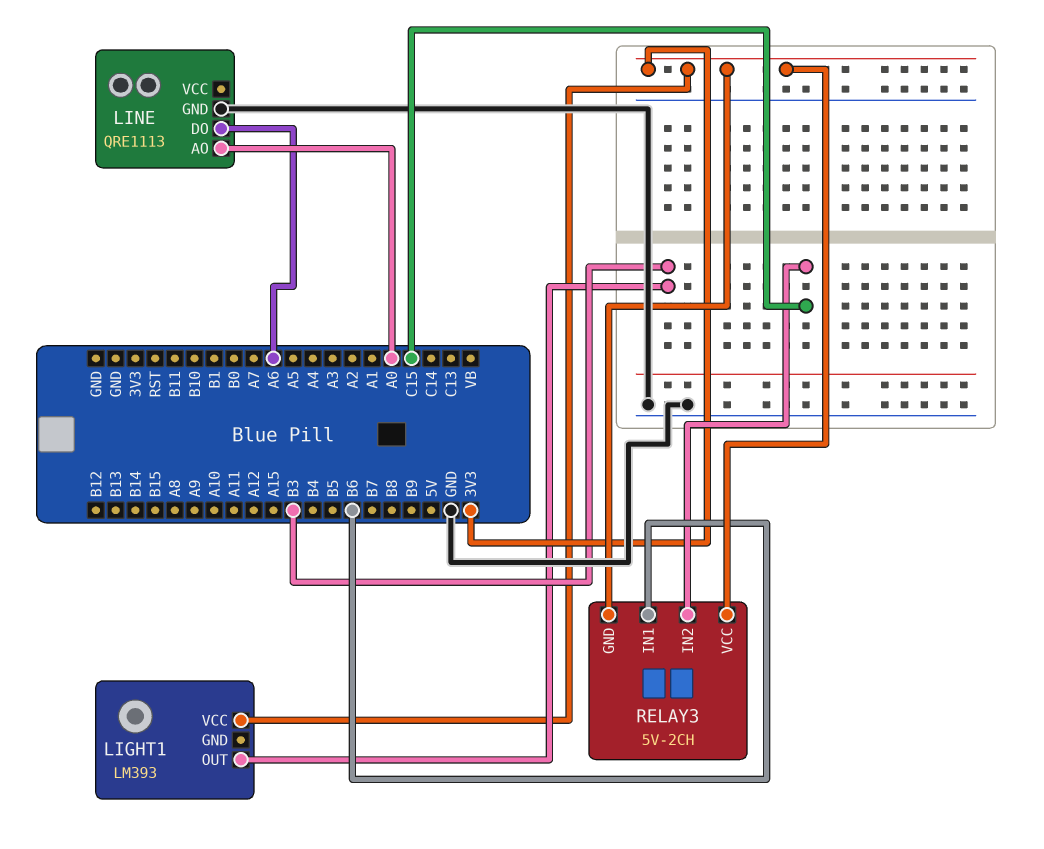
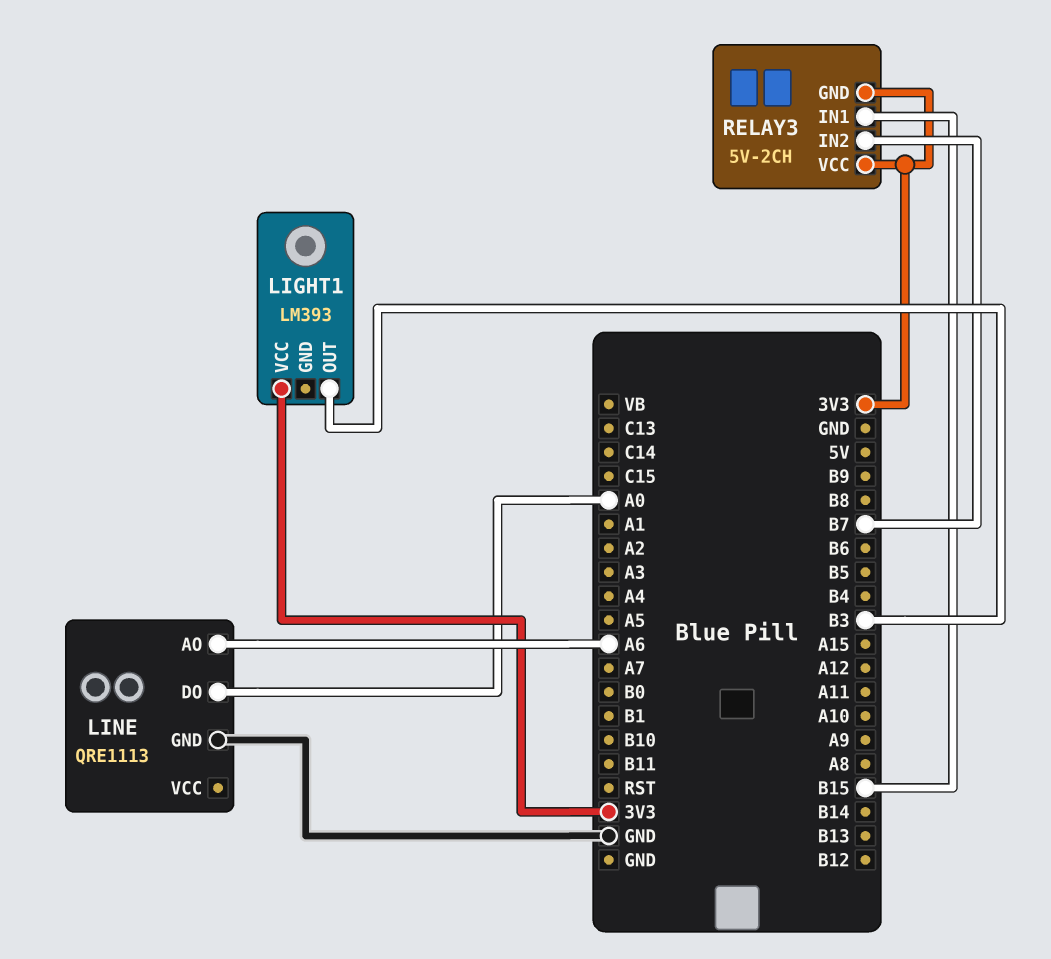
LINE pin AO: A0 -> A6
LINE pin DO: A6 -> A0
RELAY3 pin IN1: B6 -> B15
RELAY3 pin IN2: C15 -> B7

